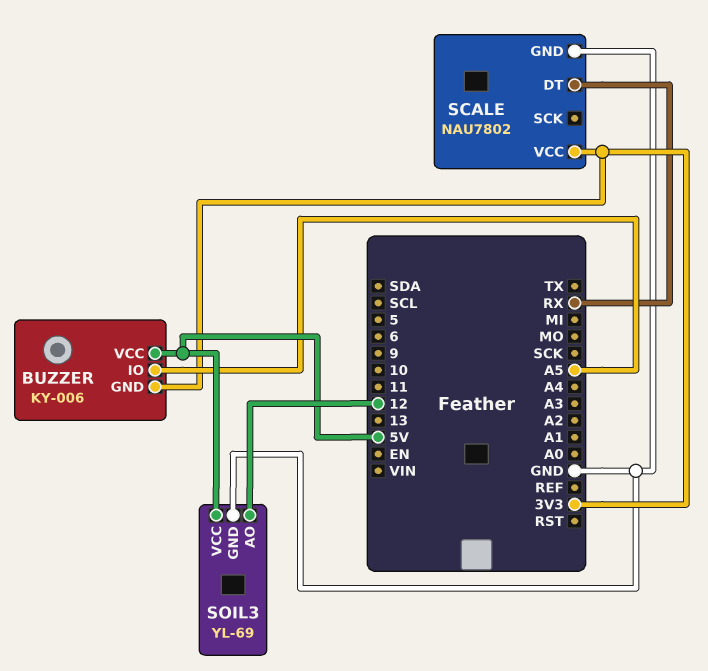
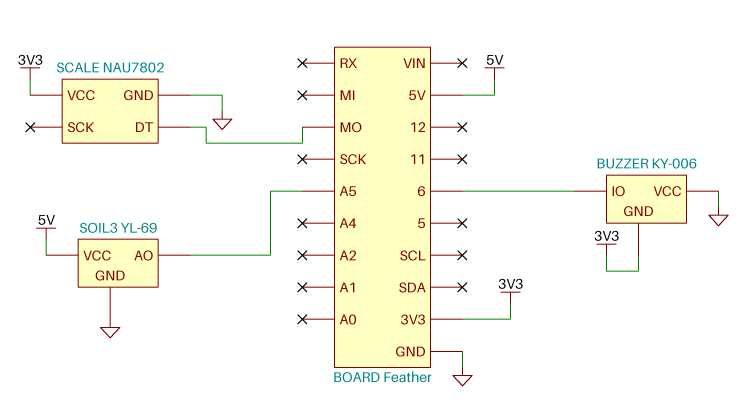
BUZZER pin IO: A5 -> 6
BUZZER pin VCC: 5V -> GND
SCALE pin DT: RX -> MO
SOIL3 pin AO: 12 -> A5

